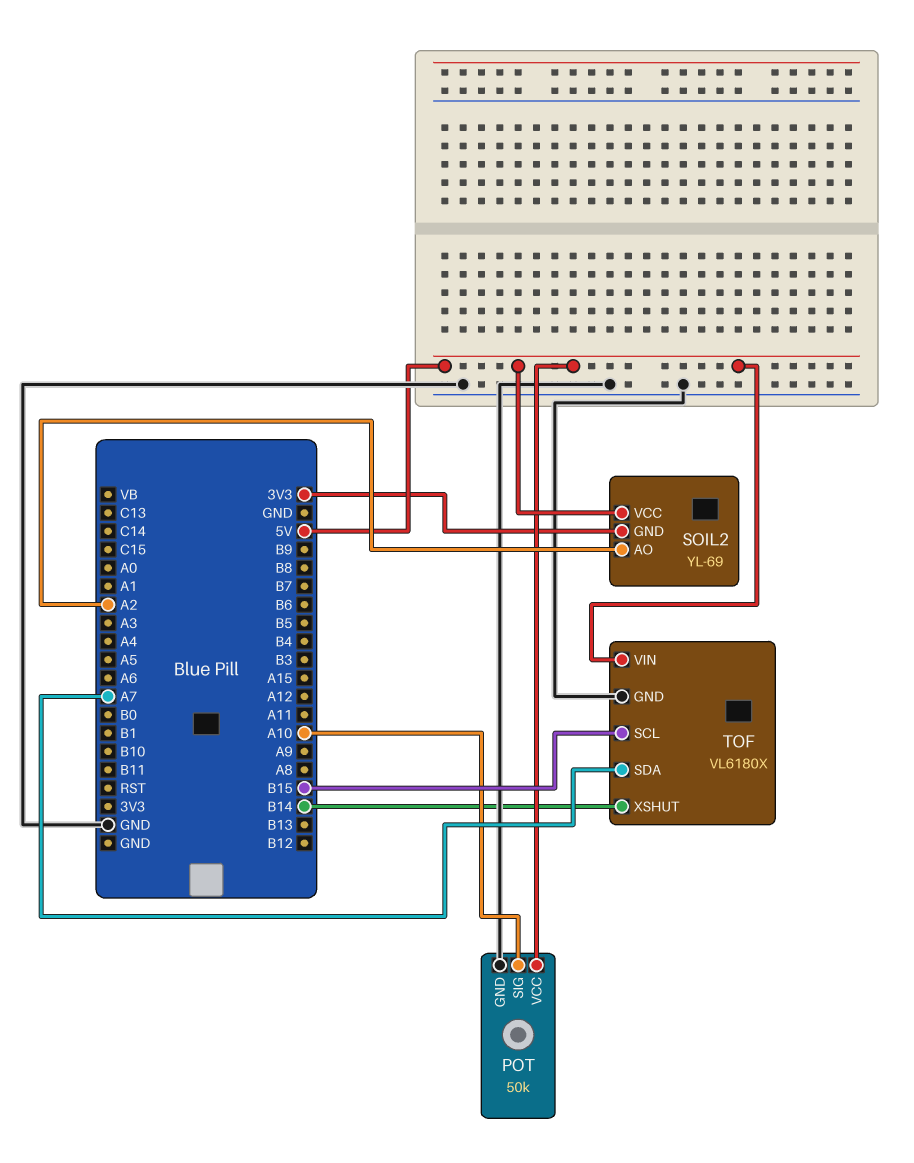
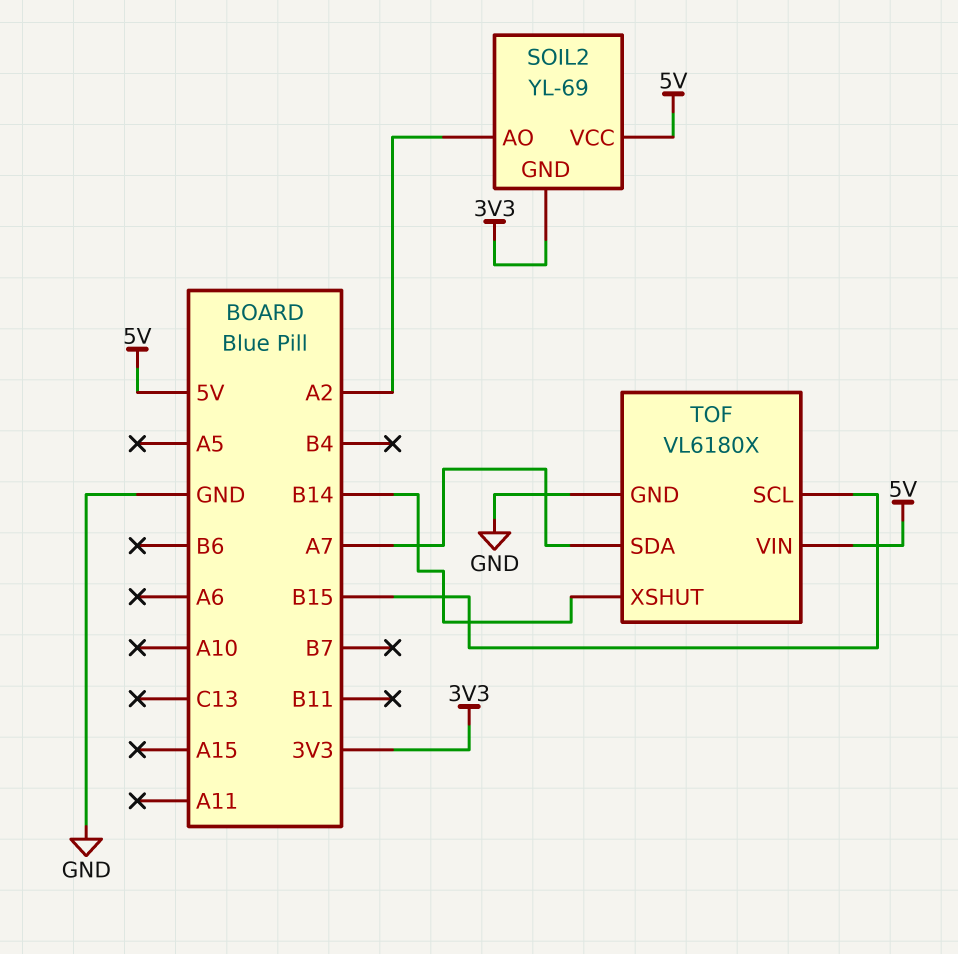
POT: 50k -> none
POT pin GND: GND -> none
POT pin SIG: A10 -> none
POT pin VCC: 5V -> none

